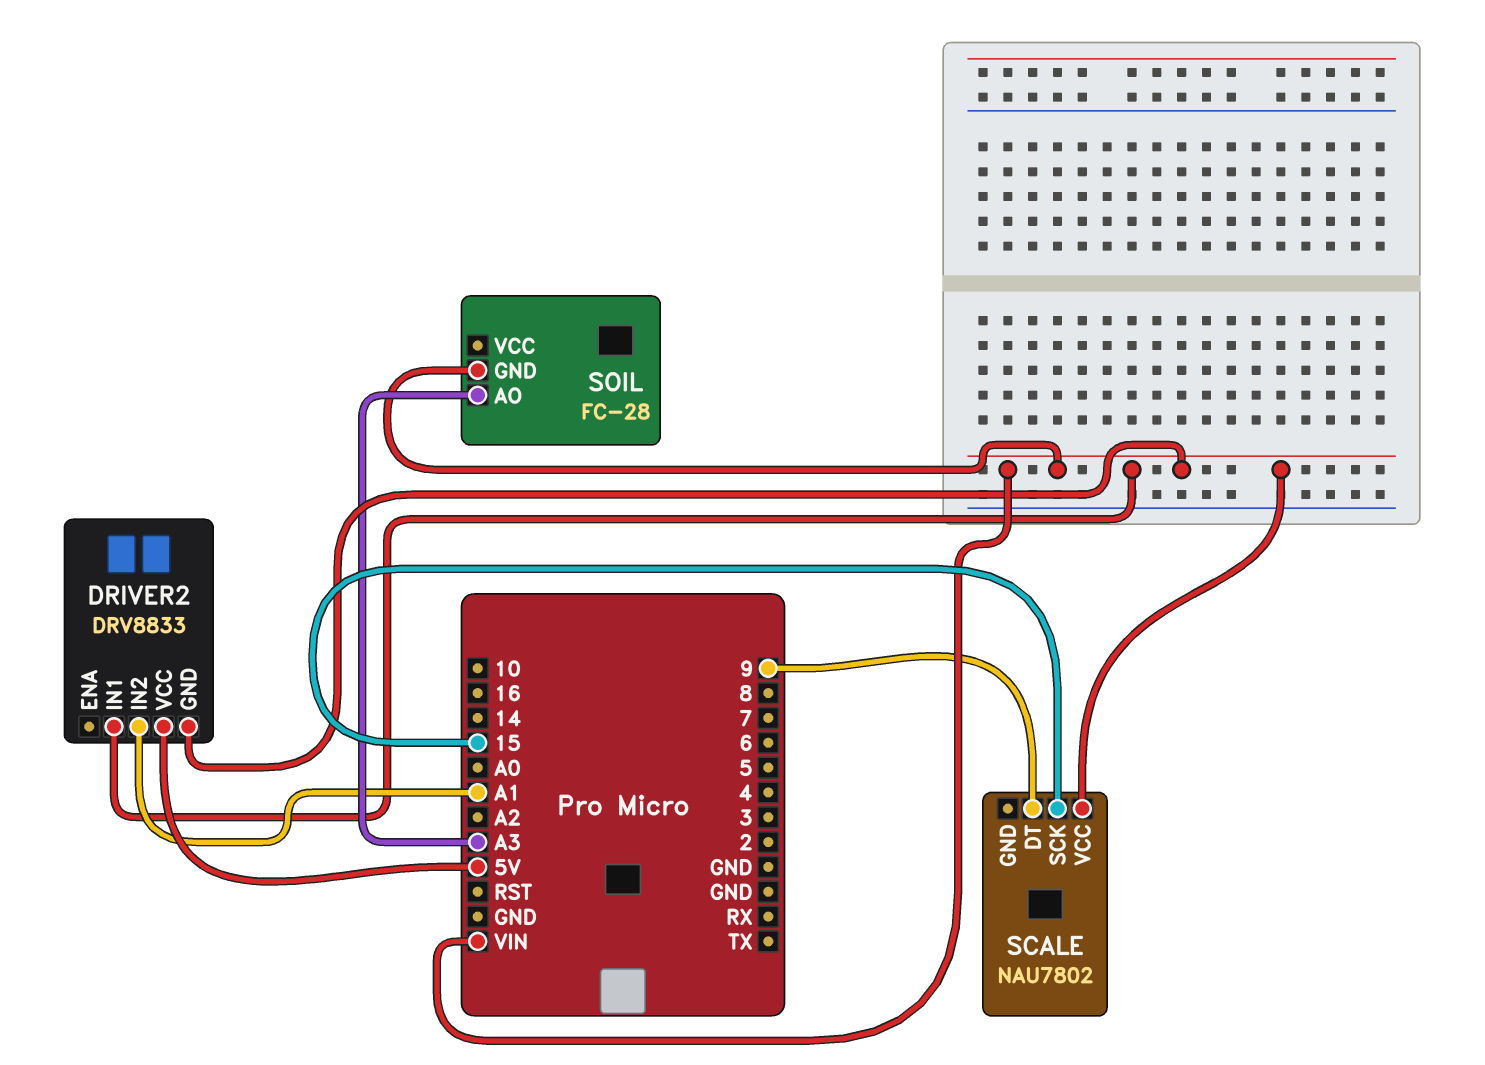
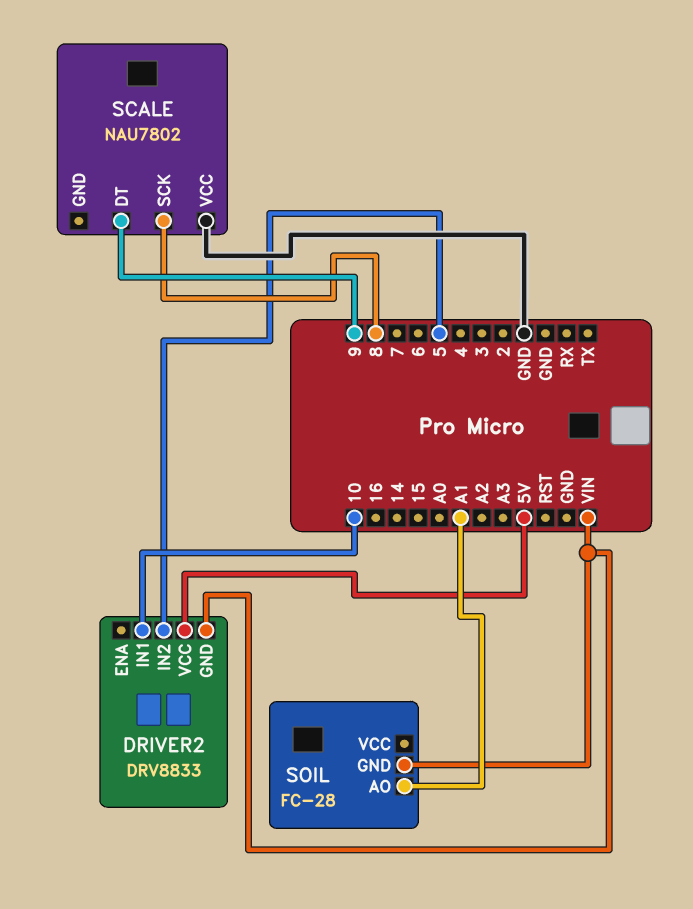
DRIVER2 pin IN1: VIN -> 10
DRIVER2 pin IN2: A1 -> 5
SCALE pin SCK: 15 -> 8
SCALE pin VCC: VIN -> GND
SOIL pin AO: A3 -> A1

